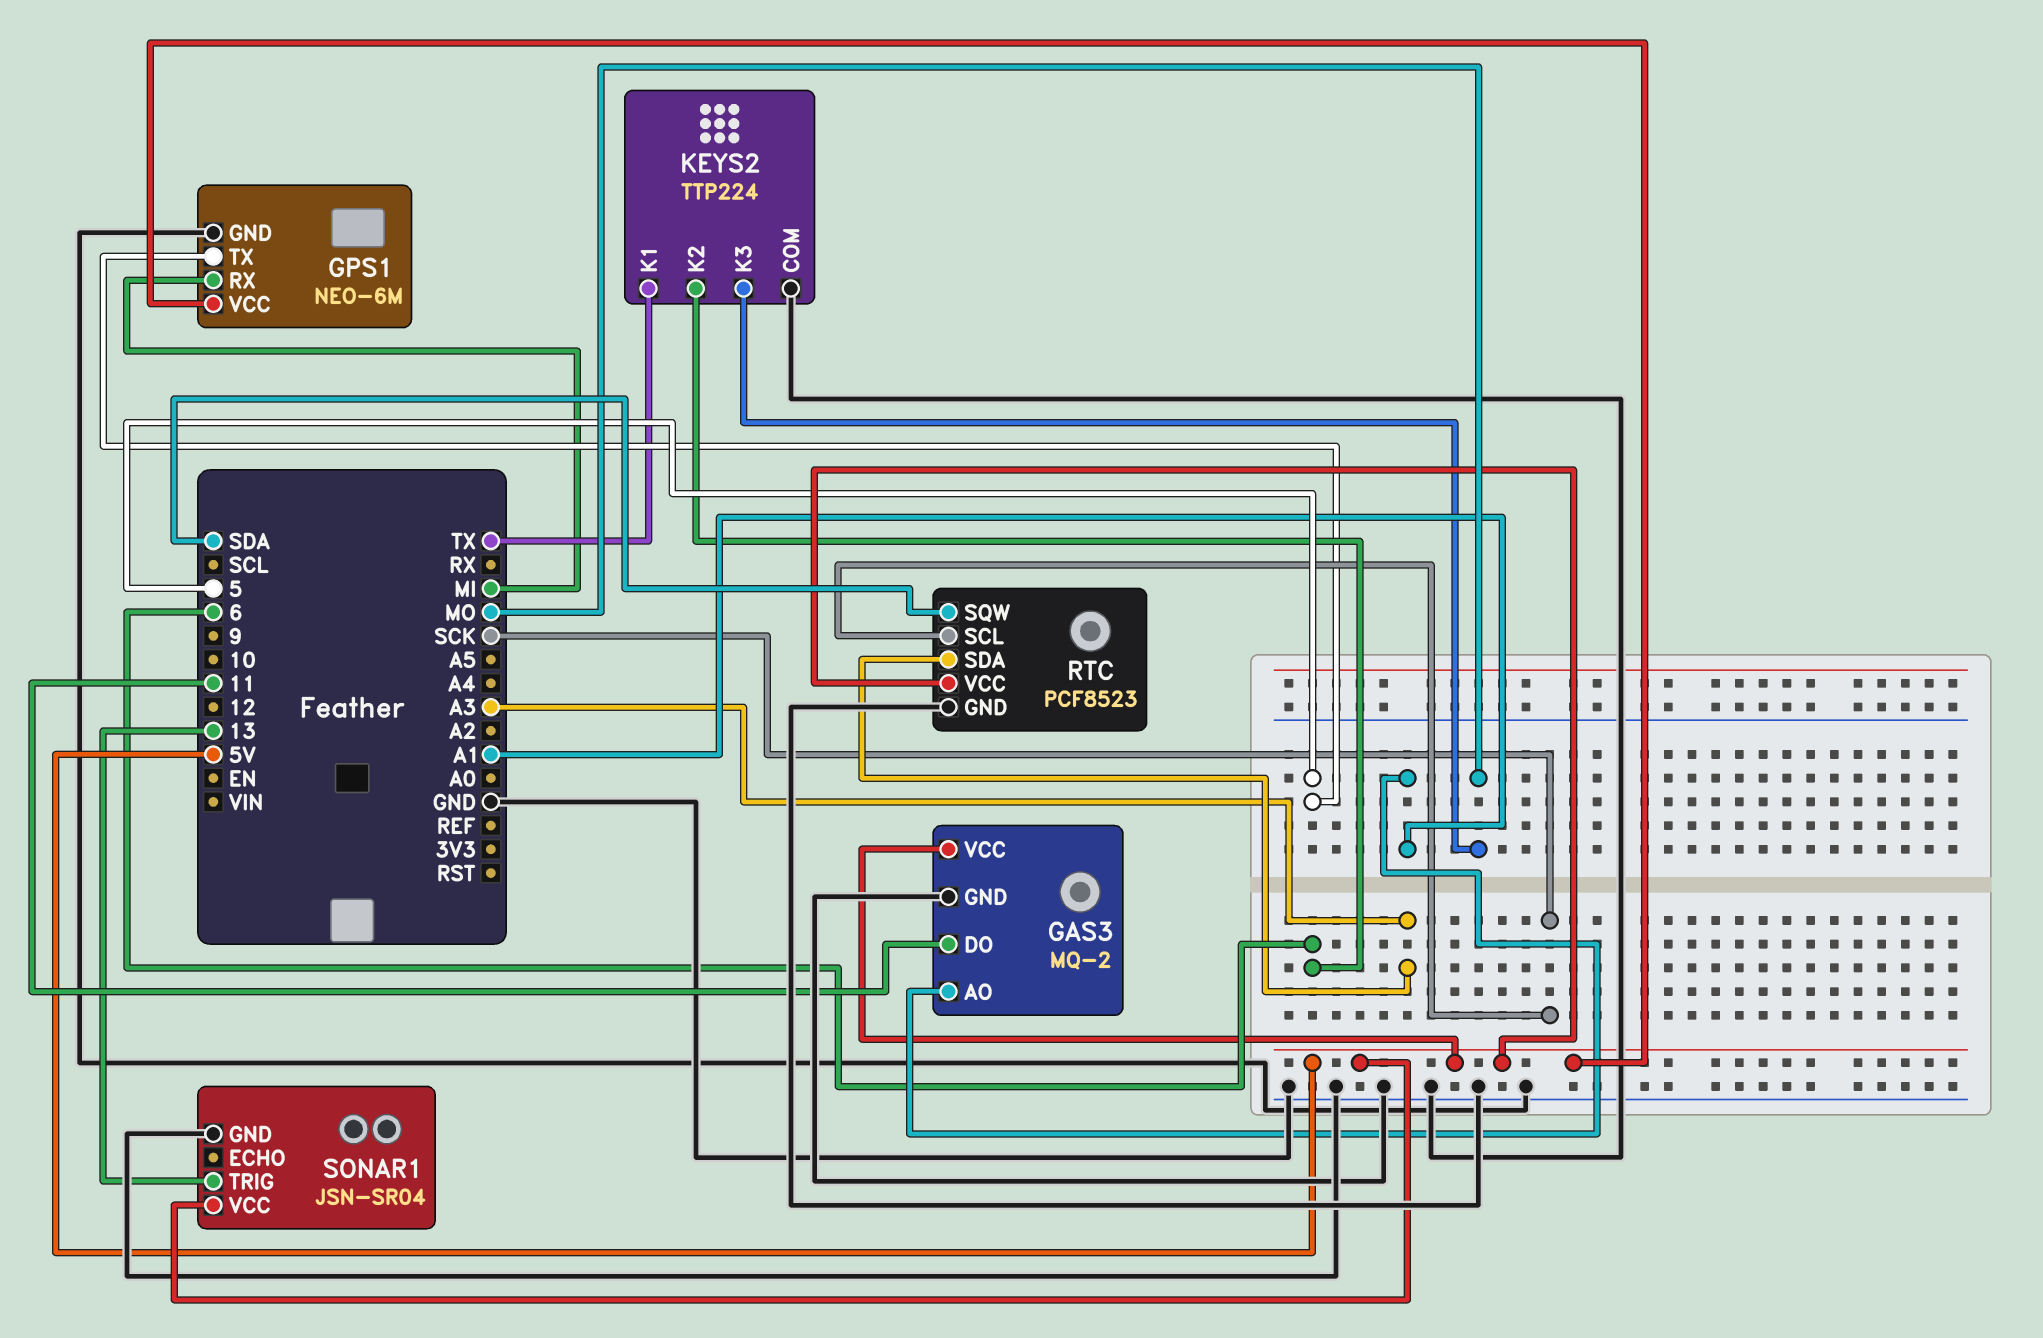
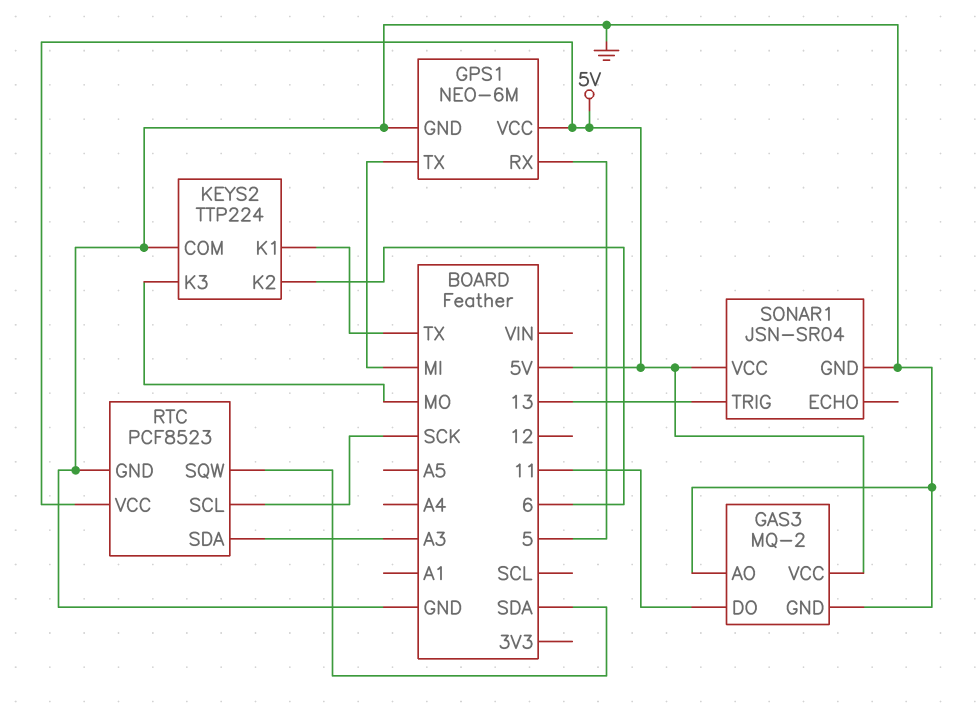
GAS3 pin AO: A1 -> GND
GPS1 pin RX: MI -> 5
GPS1 pin TX: 5 -> MI

